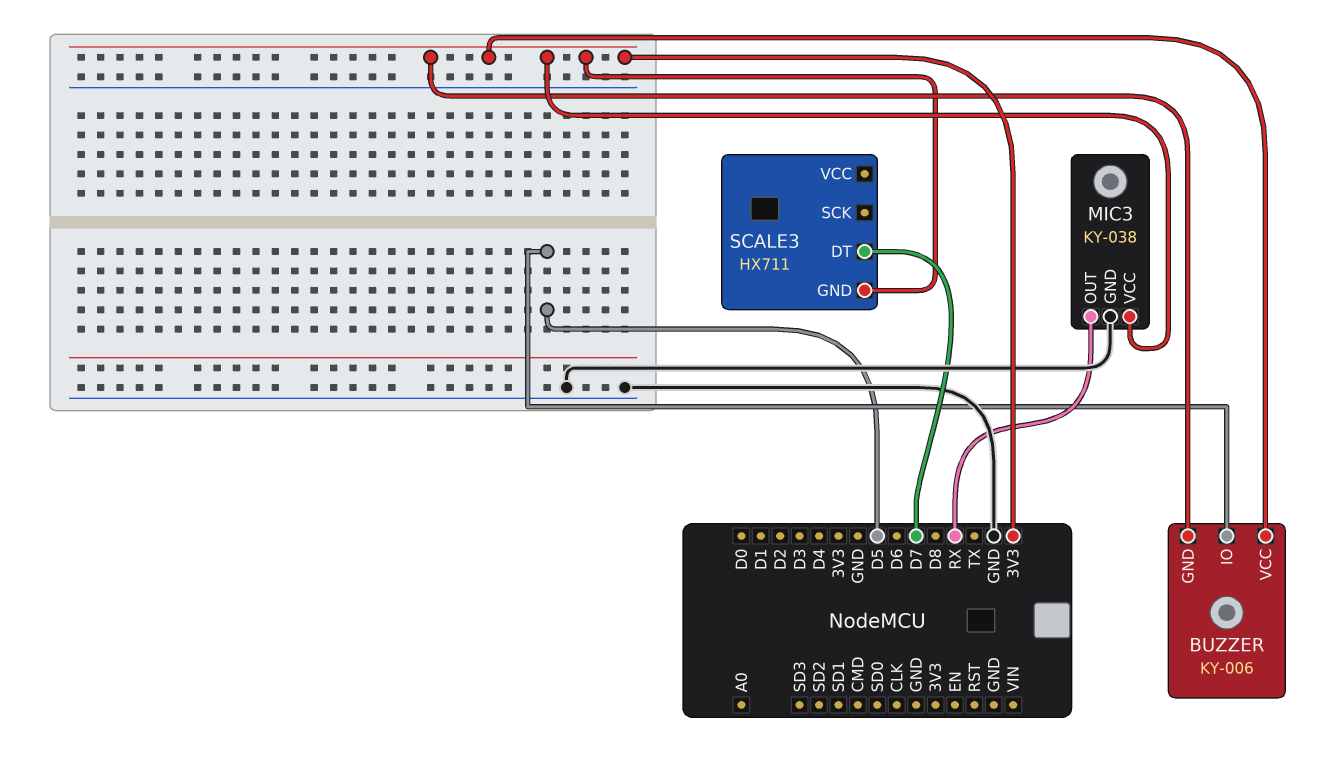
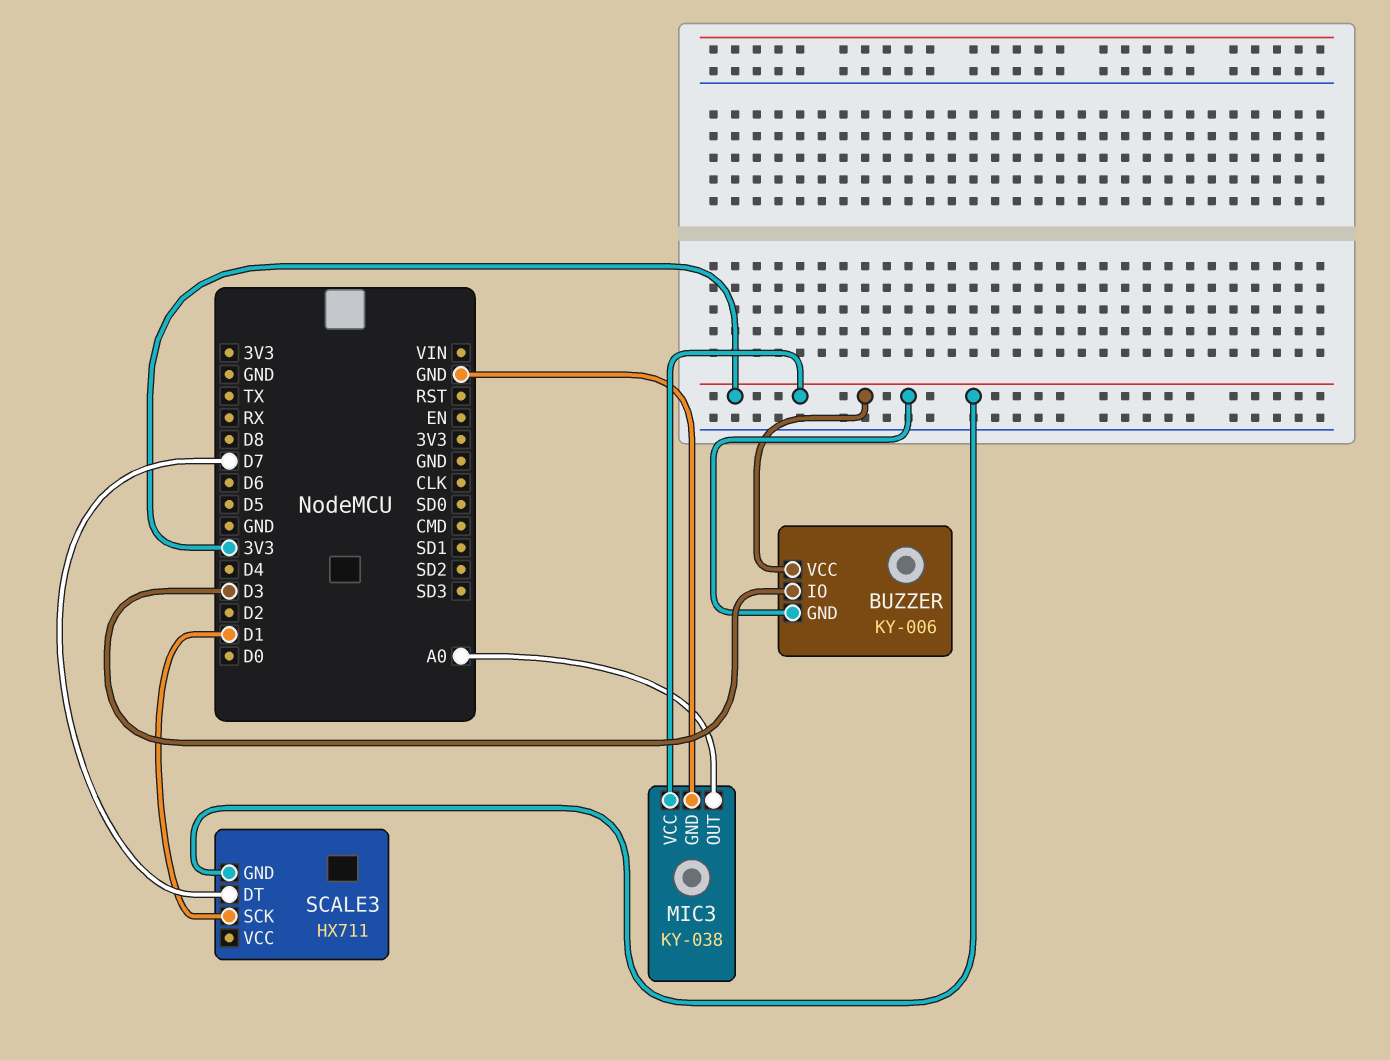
BUZZER pin IO: D5 -> D3
MIC3 pin OUT: RX -> A0
SCALE3 pin SCK: none -> D1

